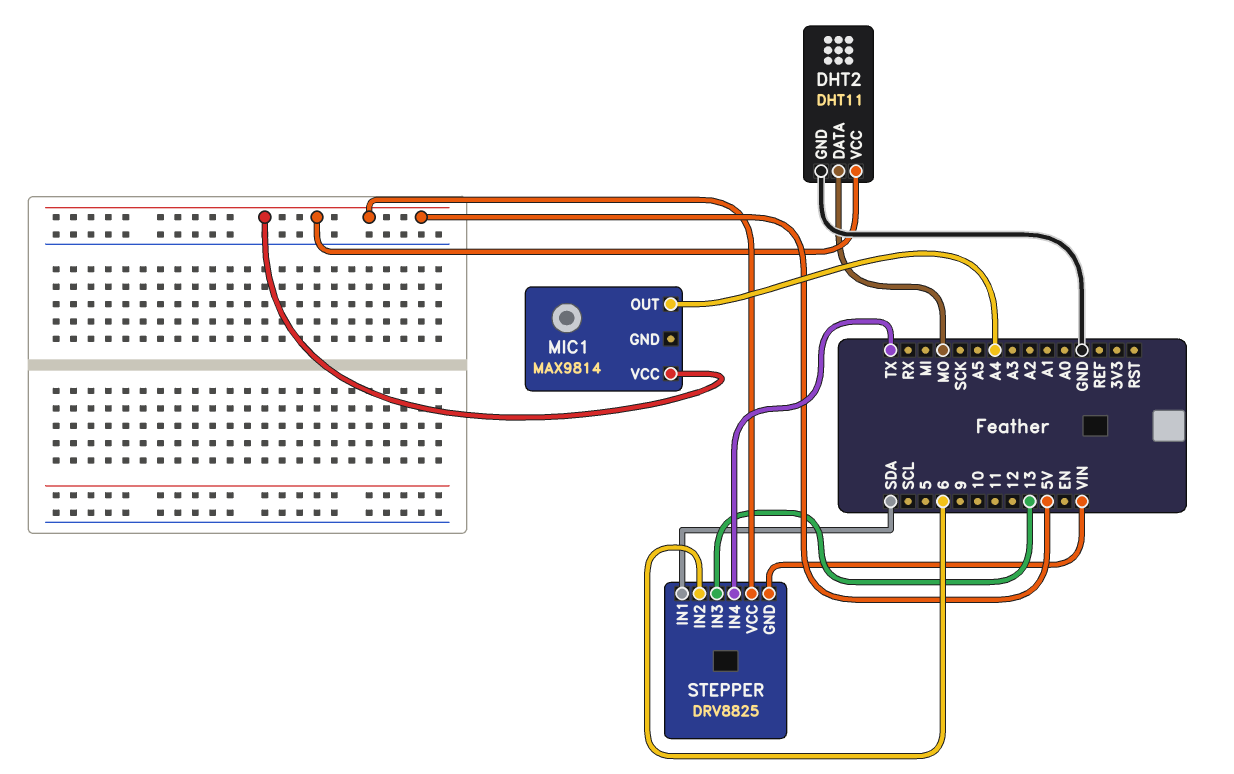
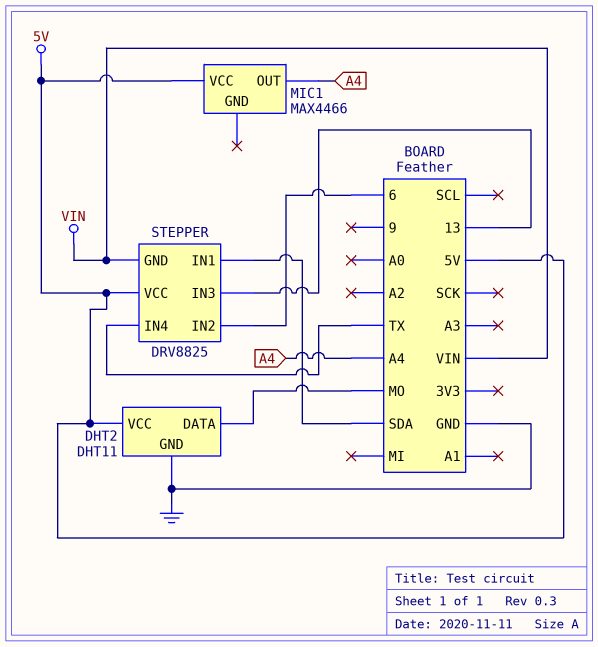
MIC1: MAX9814 -> MAX4466

